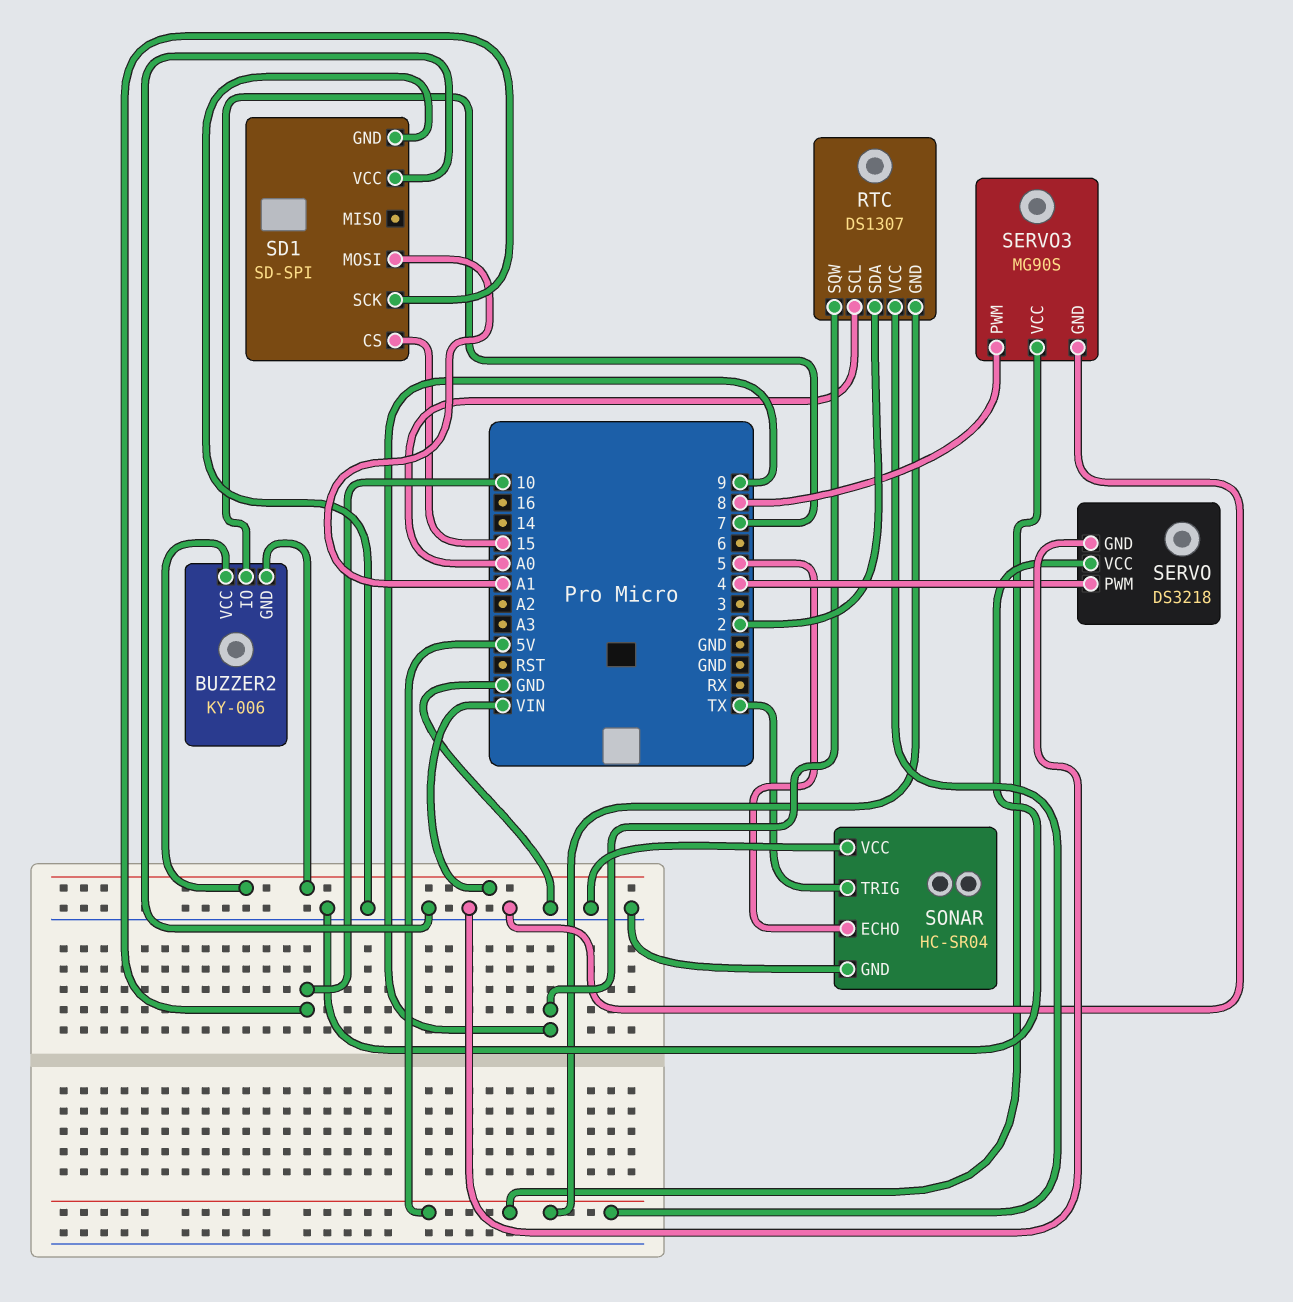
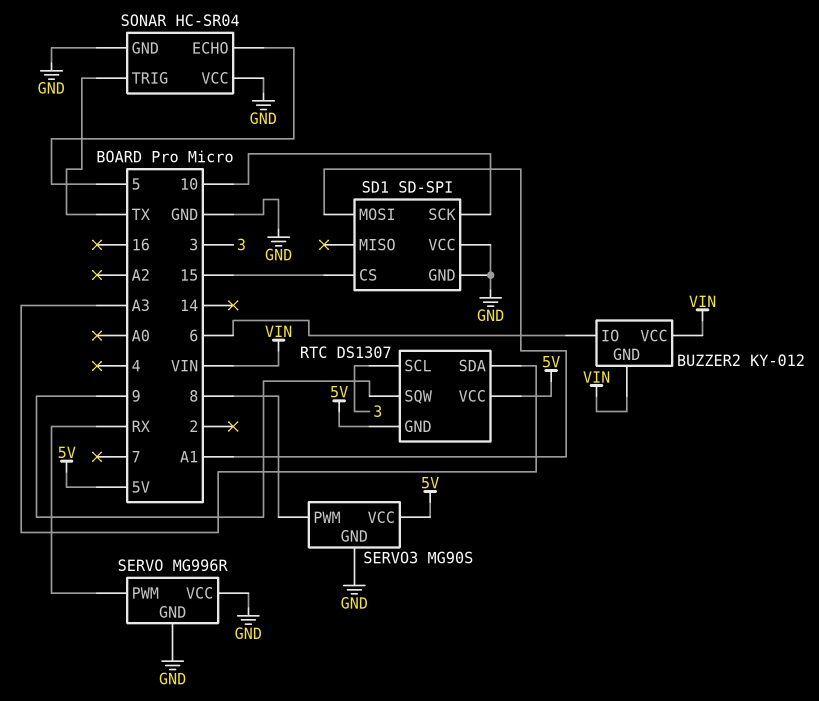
BUZZER2: KY-006 -> KY-012
BUZZER2 pin IO: 7 -> 6
RTC pin SCL: A0 -> 3
RTC pin SDA: 2 -> A3
SERVO: DS3218 -> MG996R
SERVO pin PWM: 4 -> RX

